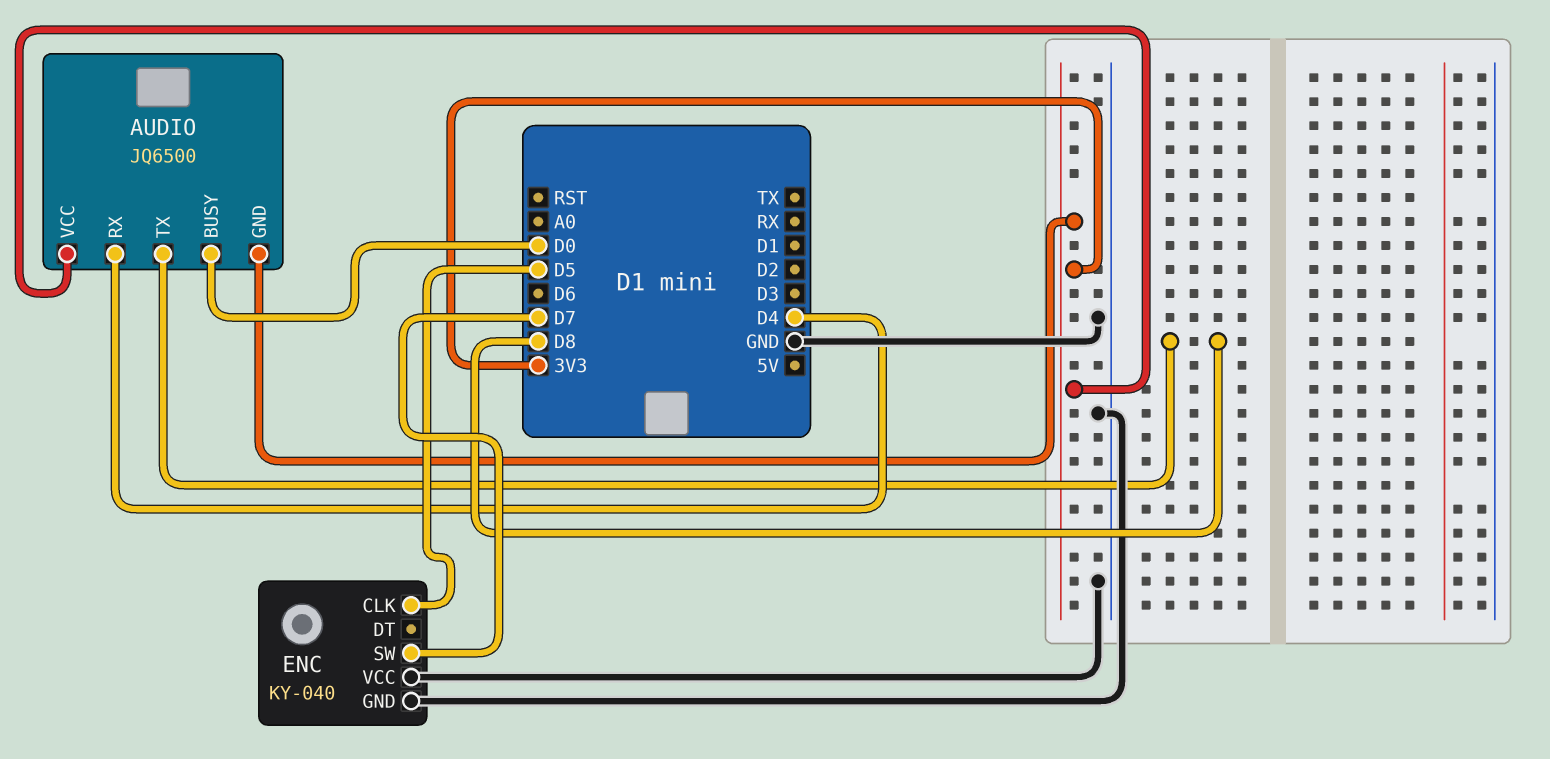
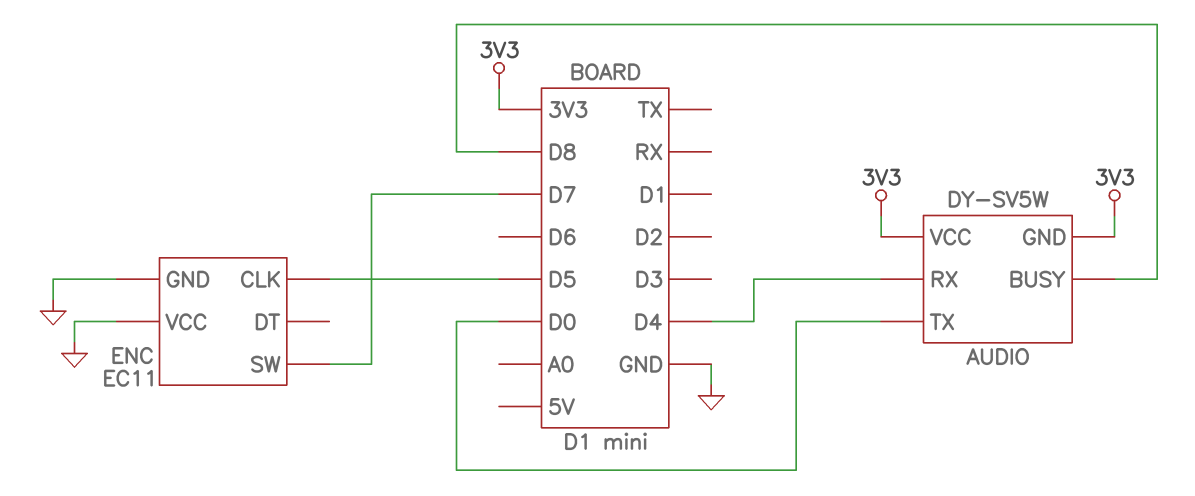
AUDIO: JQ6500 -> DY-SV5W
AUDIO pin BUSY: D0 -> D8
AUDIO pin TX: D8 -> D0
ENC: KY-040 -> EC11

